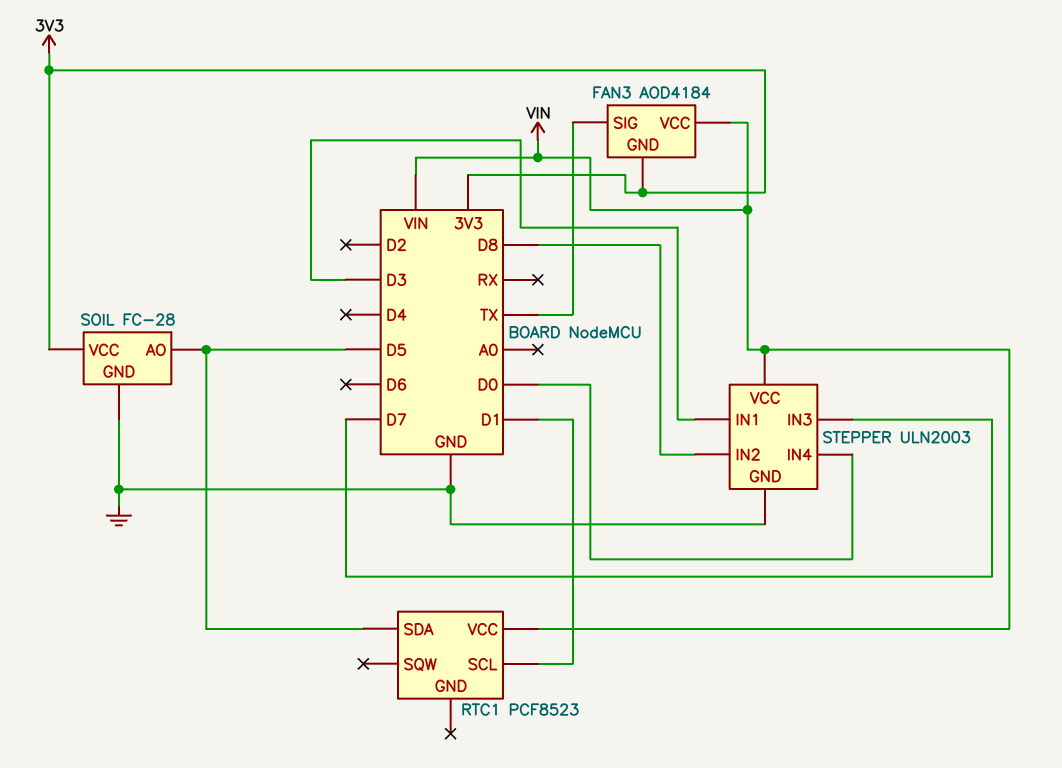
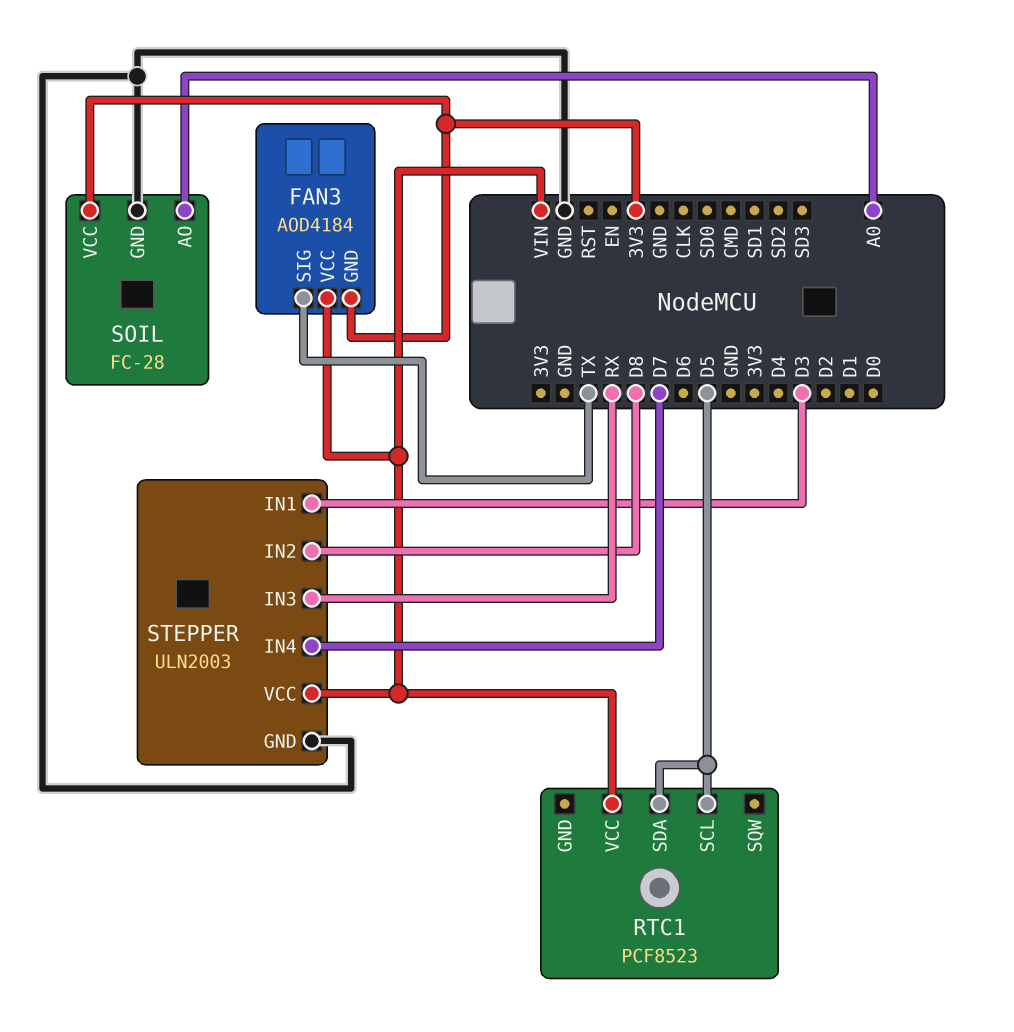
RTC1 pin SCL: D1 -> D5
SOIL pin AO: D5 -> A0
STEPPER pin IN3: D7 -> RX
STEPPER pin IN4: D0 -> D7

